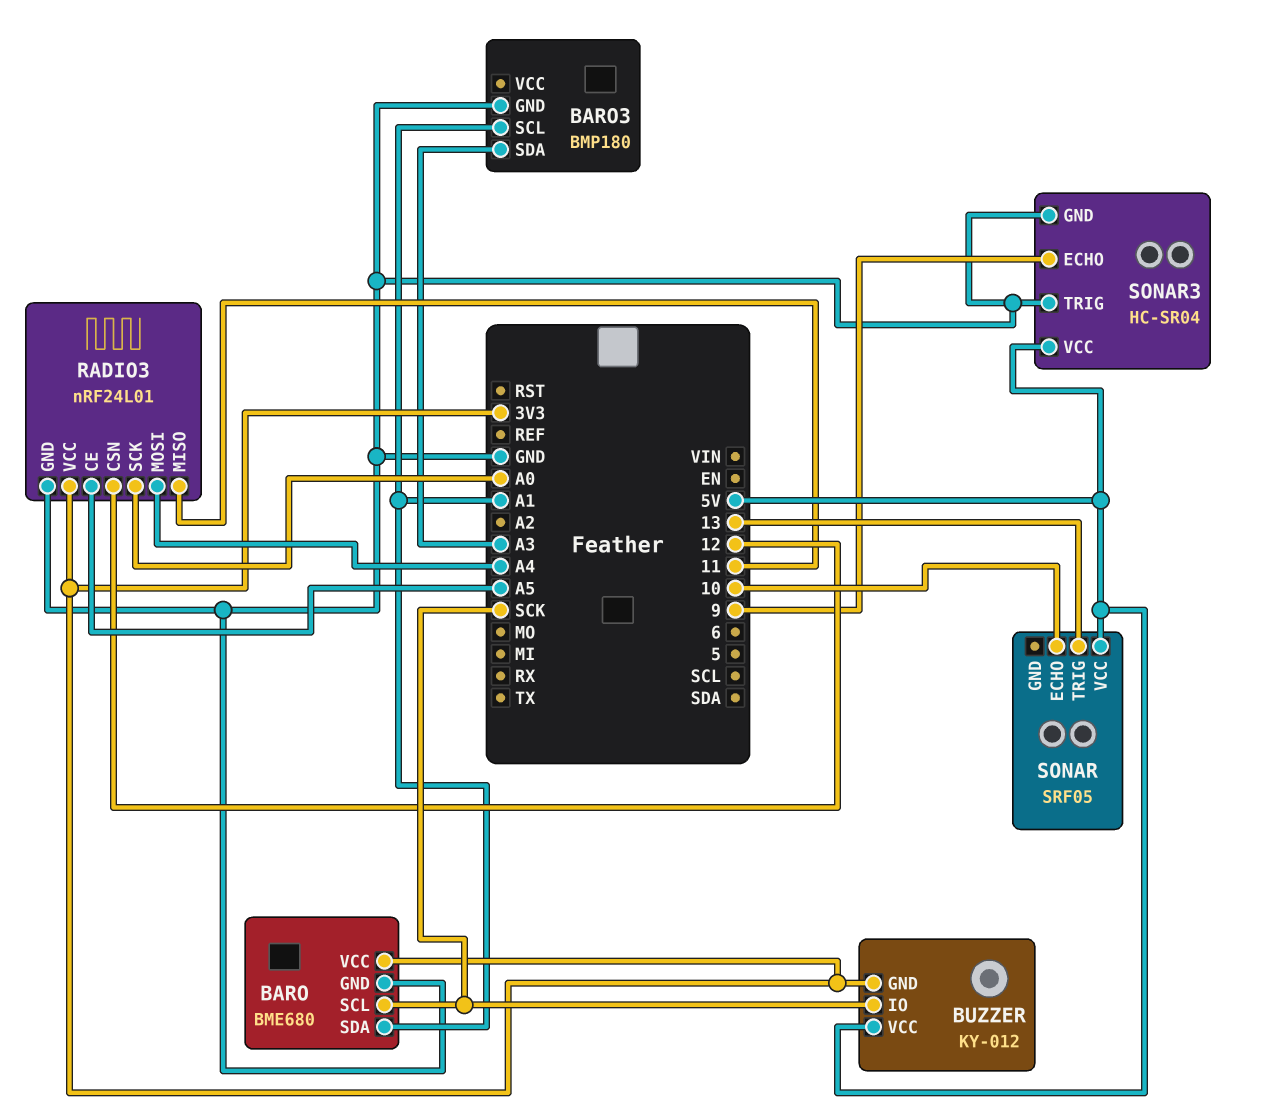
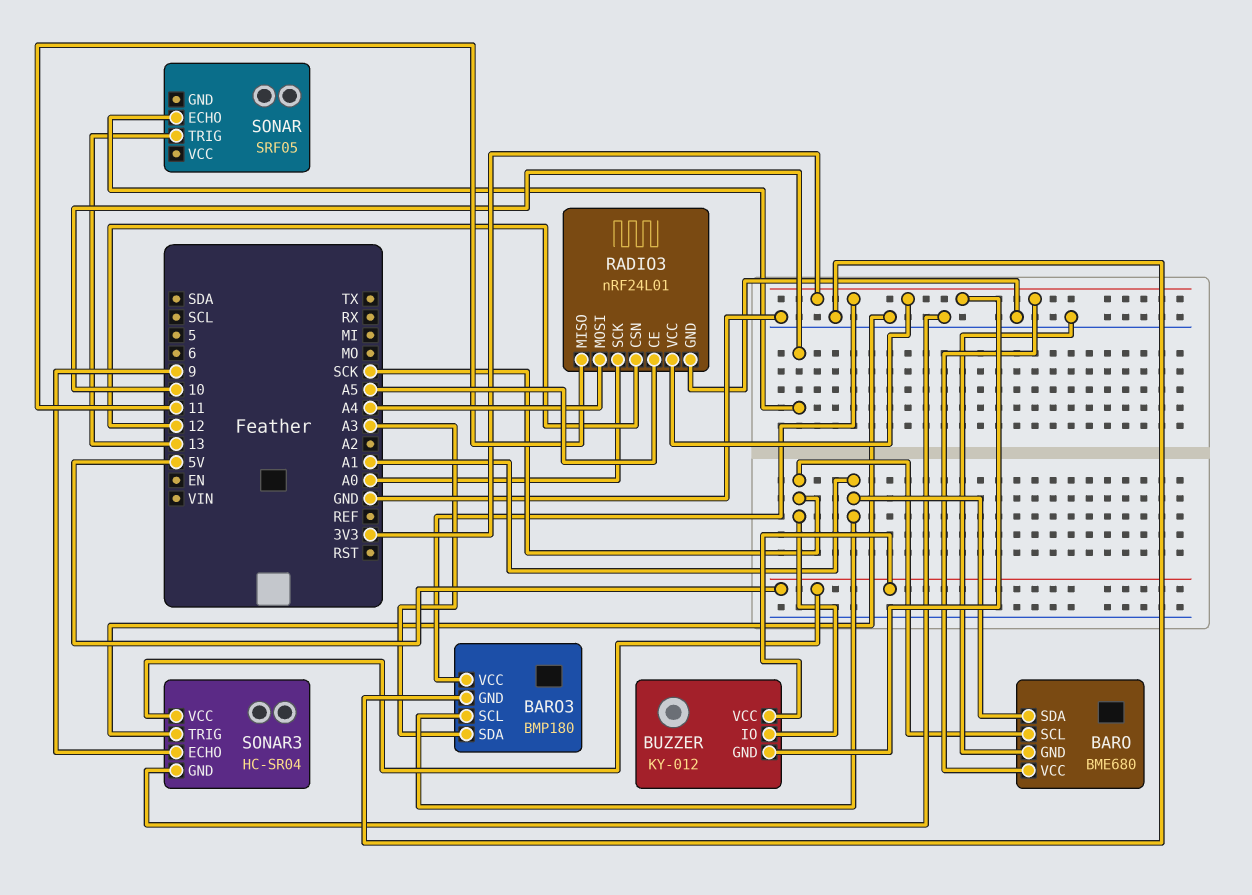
BARO3 pin VCC: none -> 3V3
SONAR pin VCC: 5V -> none

